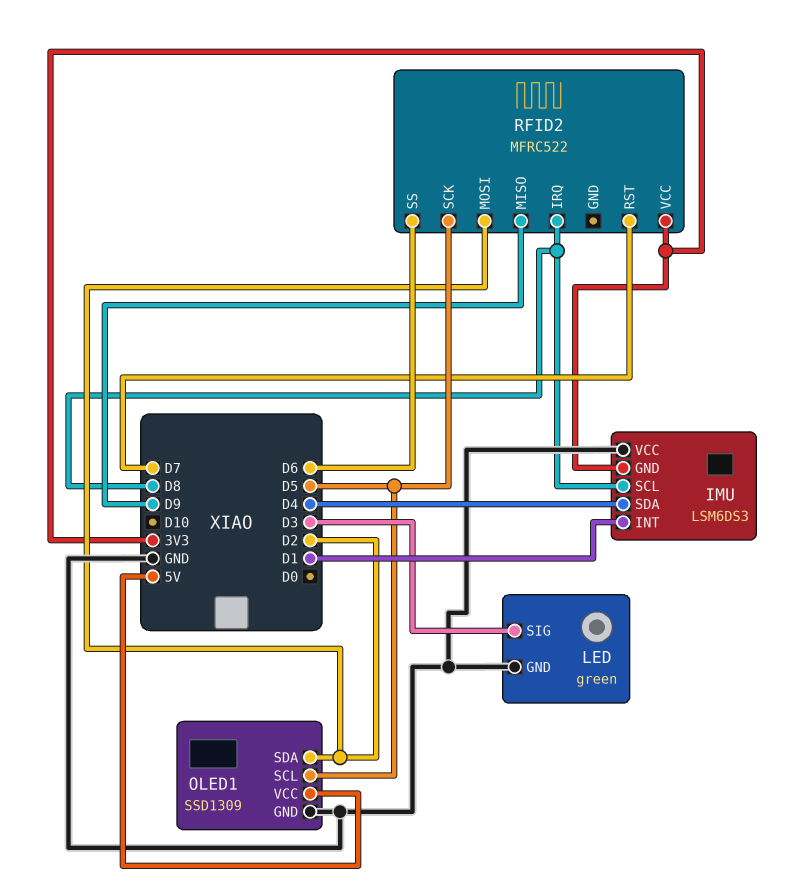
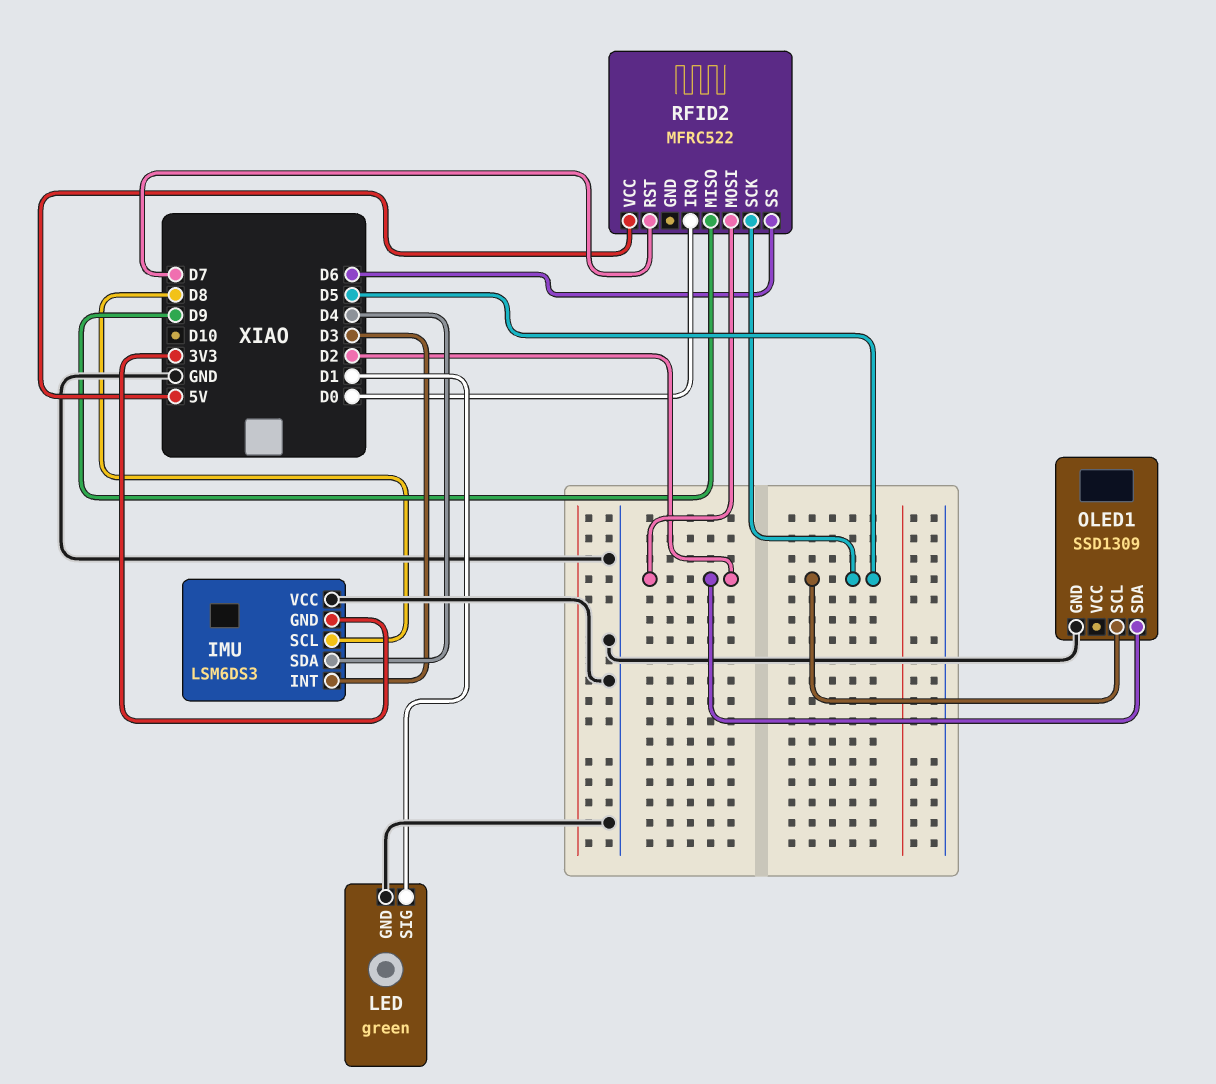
IMU pin INT: D1 -> D3
LED pin SIG: D3 -> D1
OLED1 pin VCC: 5V -> none
RFID2 pin IRQ: D8 -> D0
RFID2 pin VCC: 3V3 -> 5V

